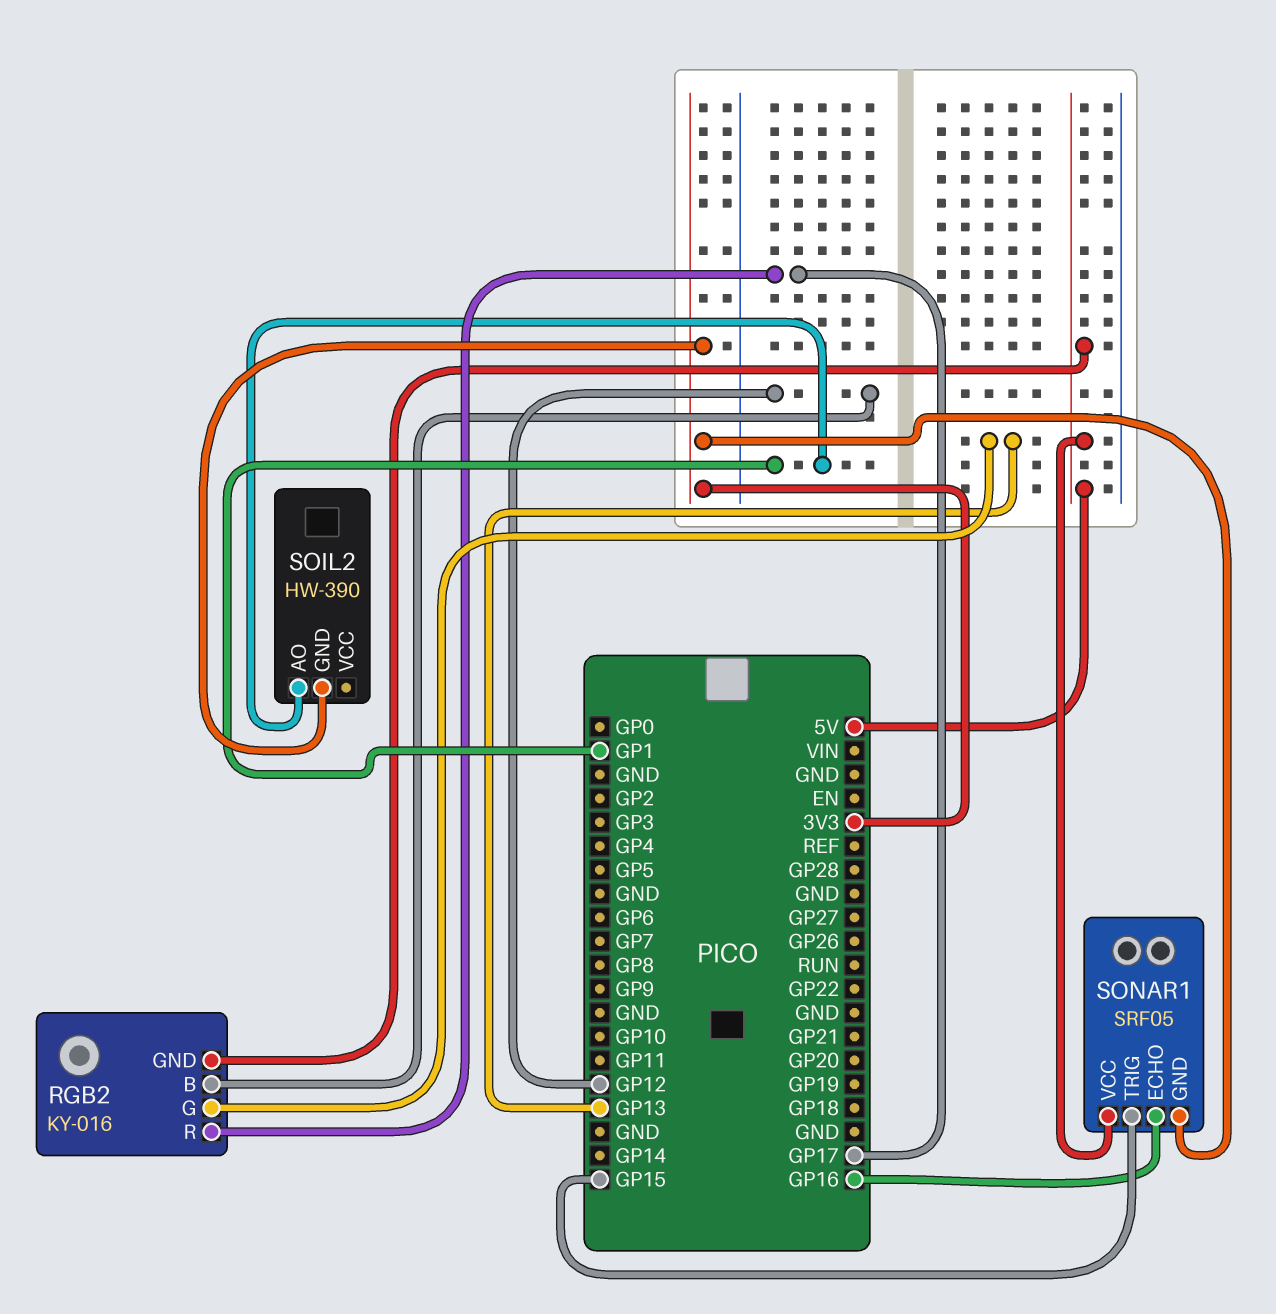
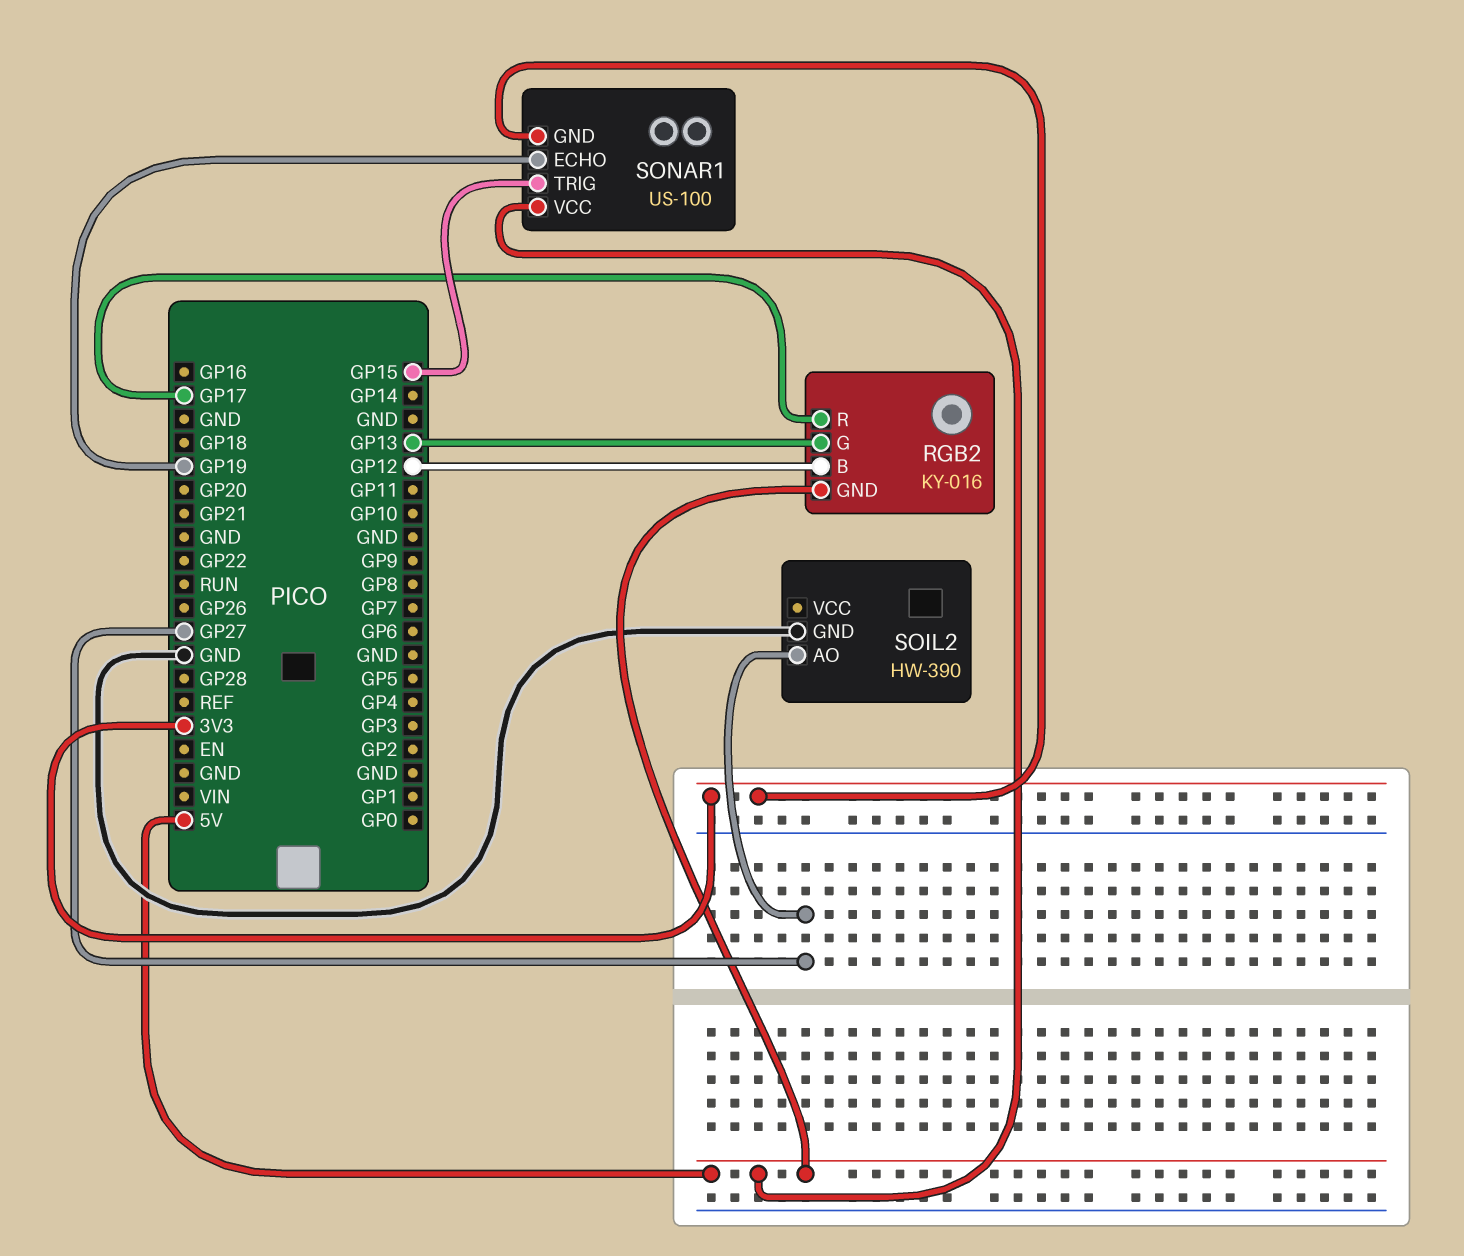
SOIL2 pin AO: GP1 -> GP27
SOIL2 pin GND: 3V3 -> GND
SONAR1: SRF05 -> US-100
SONAR1 pin ECHO: GP16 -> GP19

